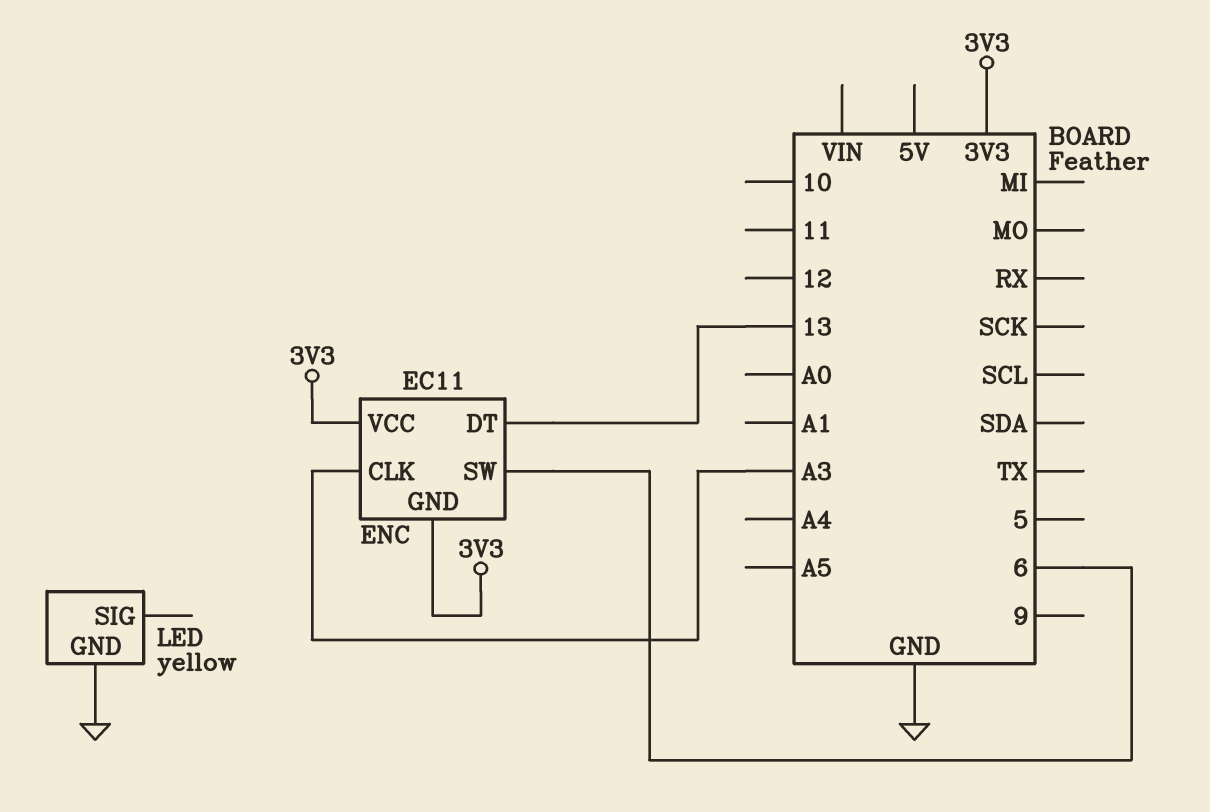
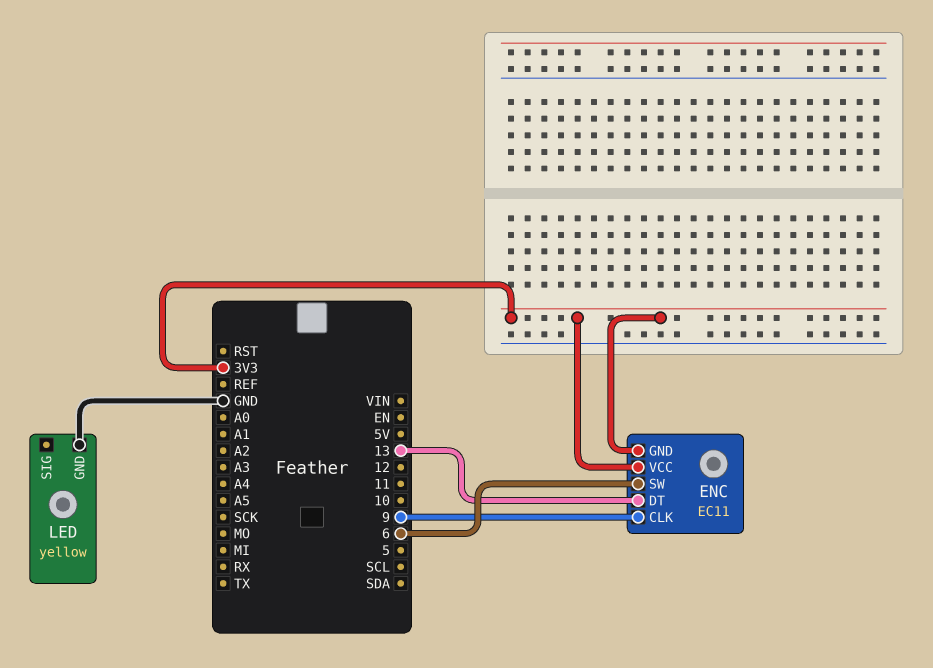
ENC pin CLK: A3 -> 9

